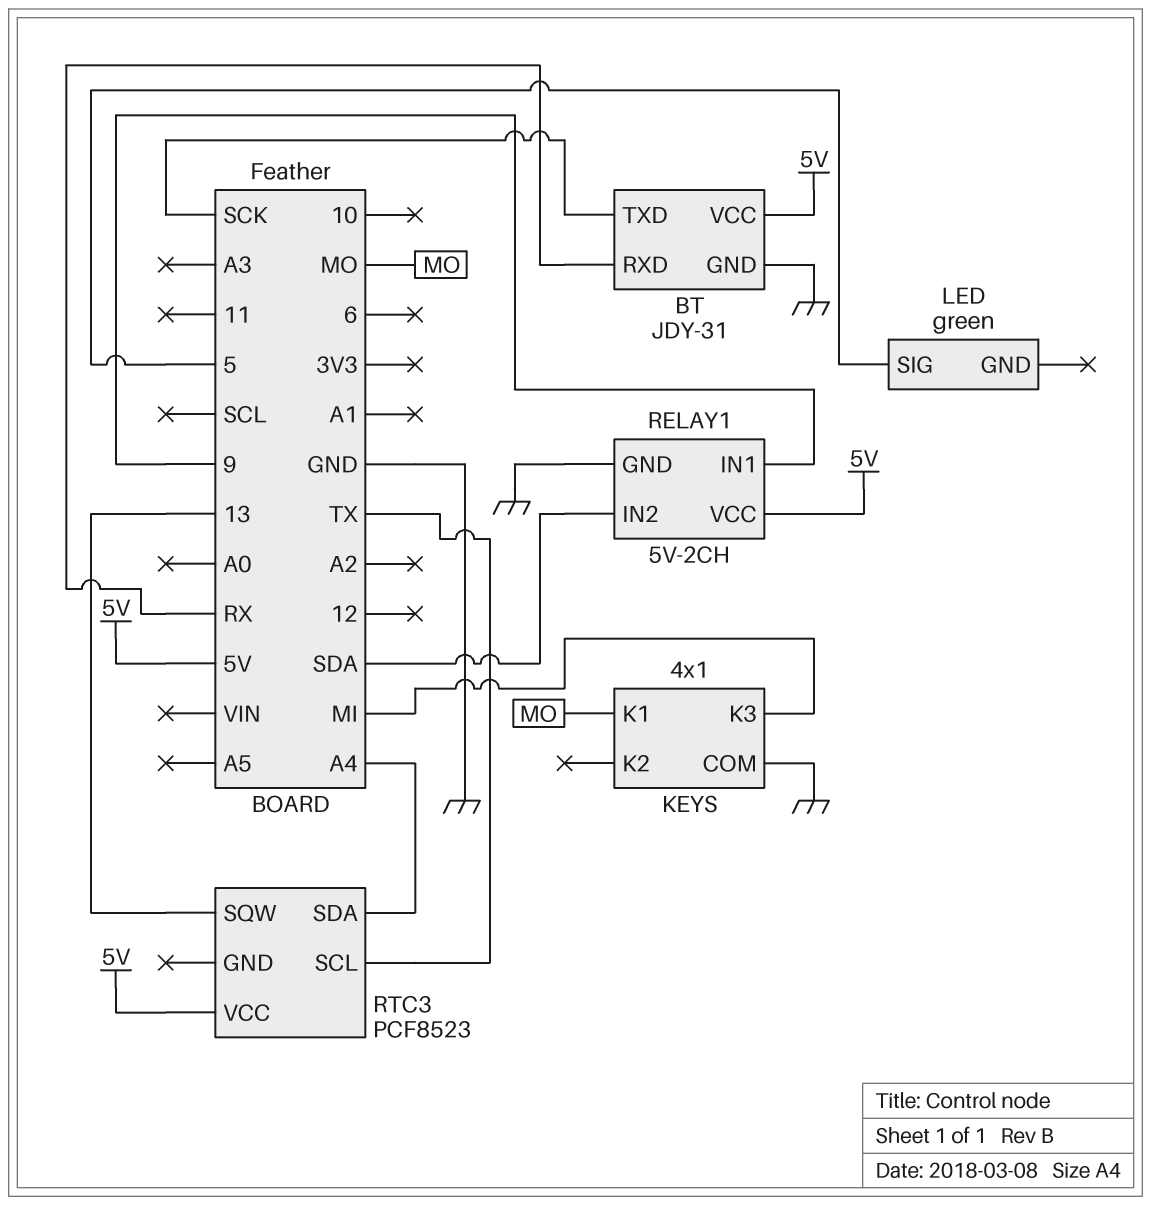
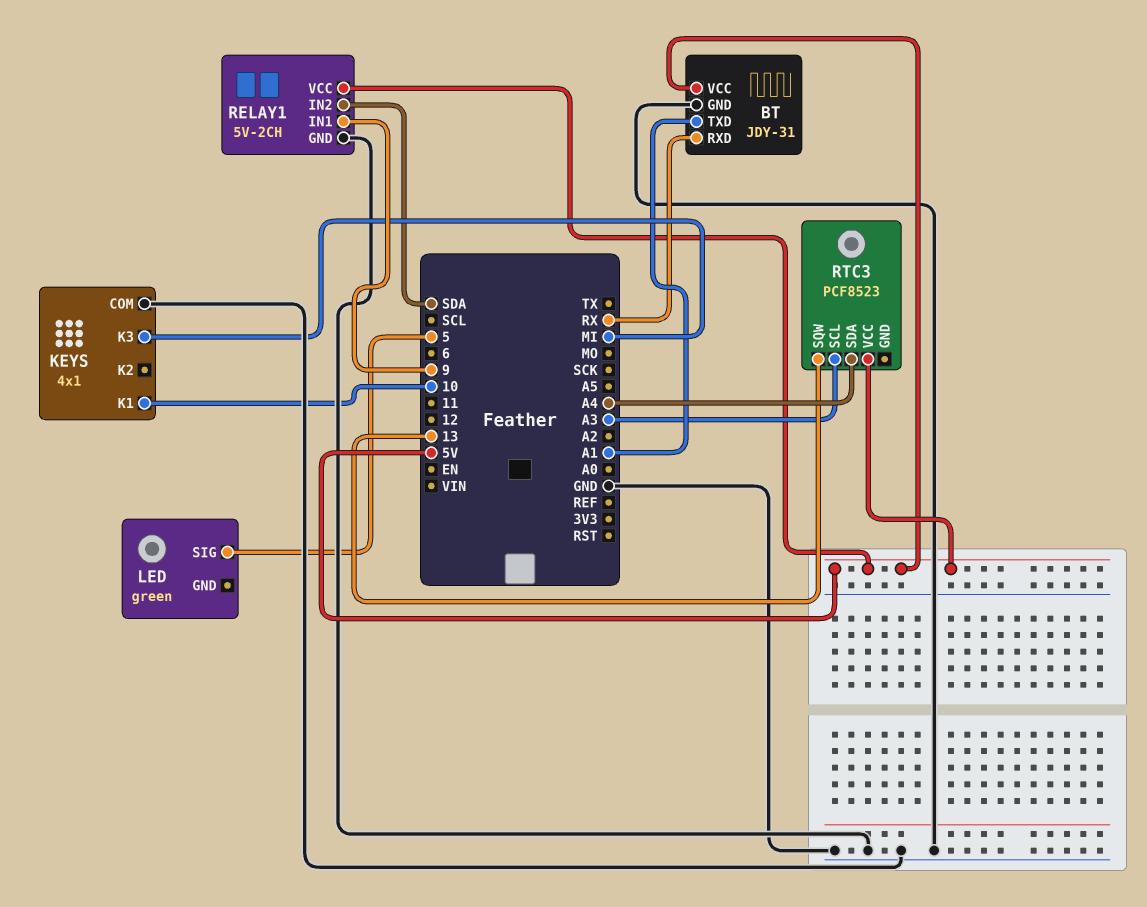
BT pin TXD: SCK -> A1
KEYS pin K1: MO -> 10
RTC3 pin SCL: TX -> A3

